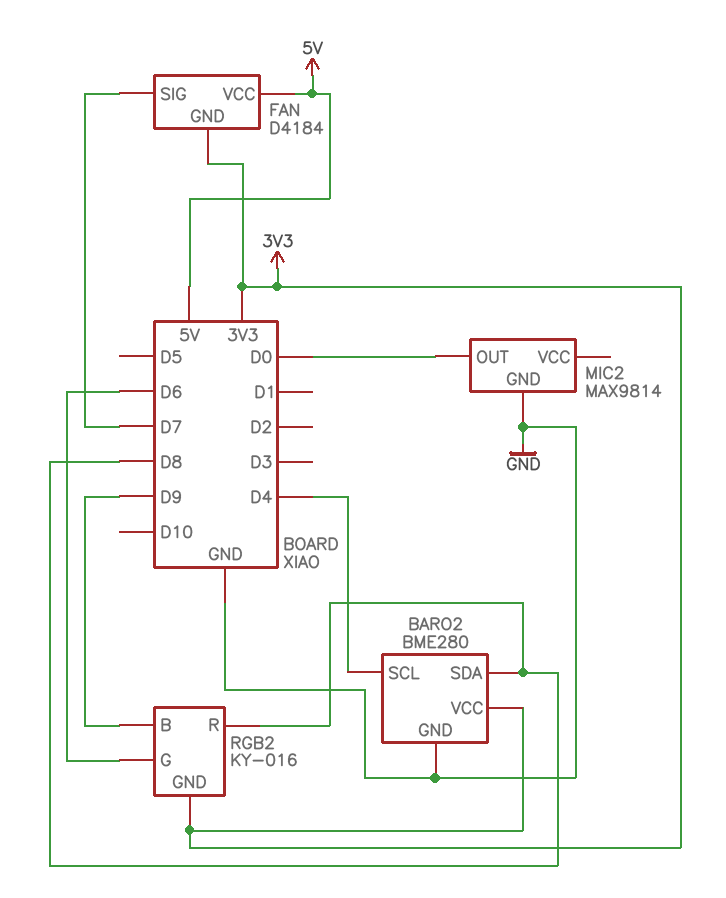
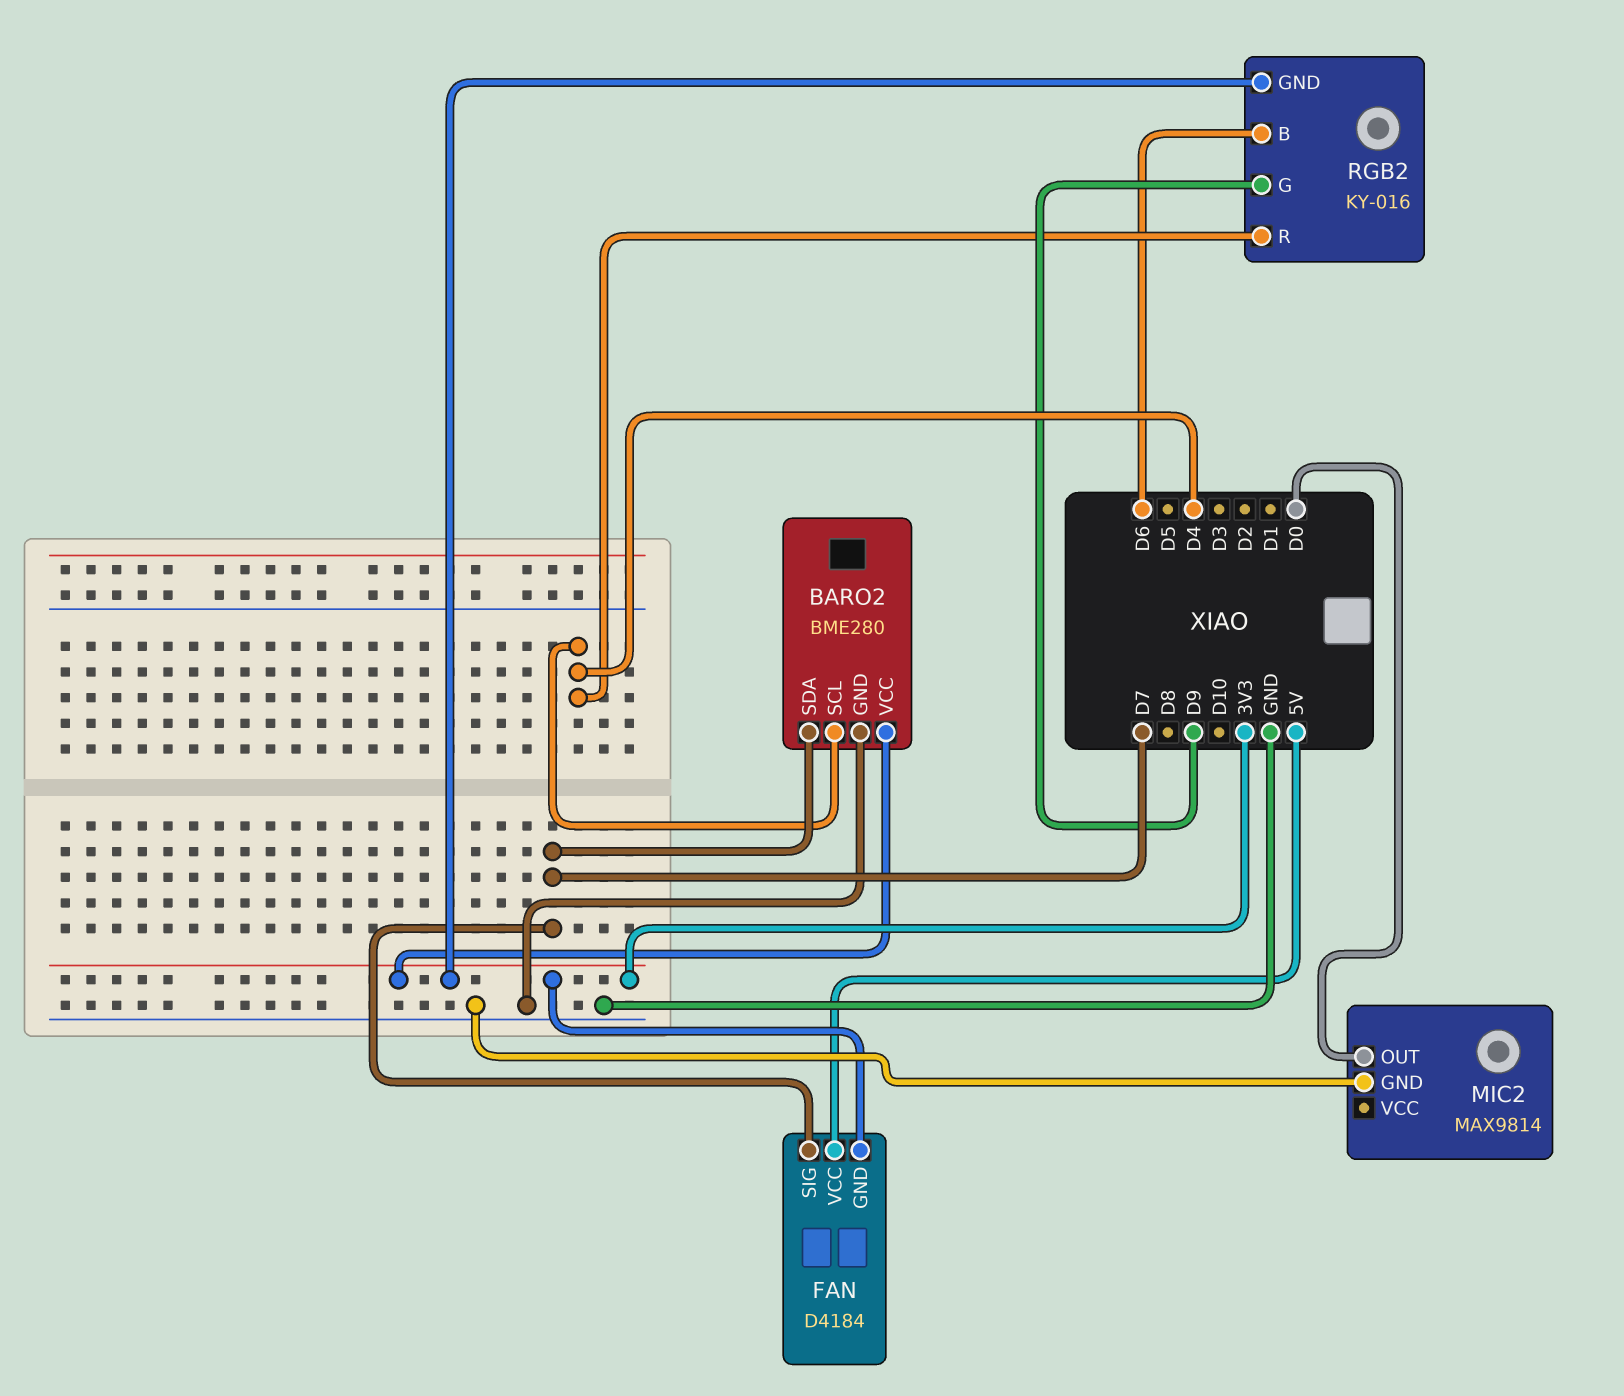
BARO2 pin SDA: D8 -> D7
RGB2 pin B: D9 -> D6
RGB2 pin G: D6 -> D9
RGB2 pin R: D8 -> D4

